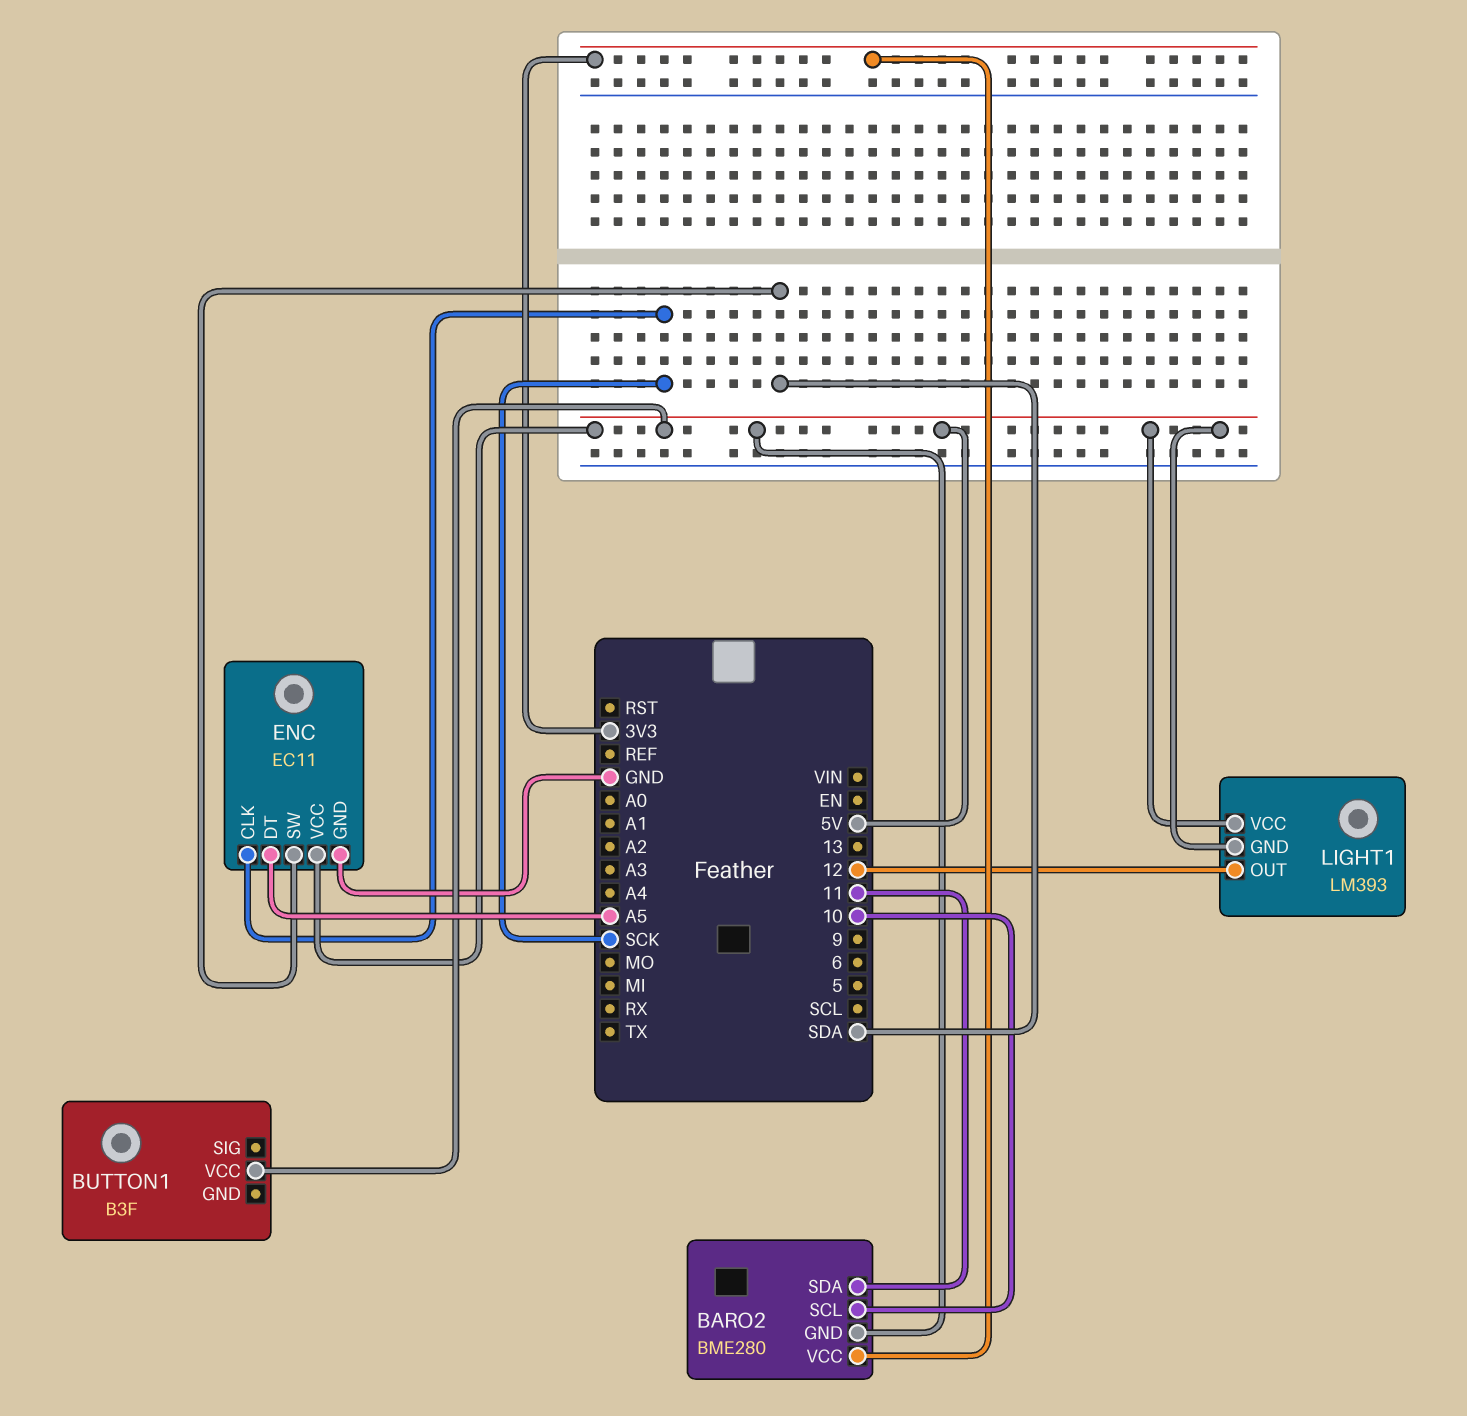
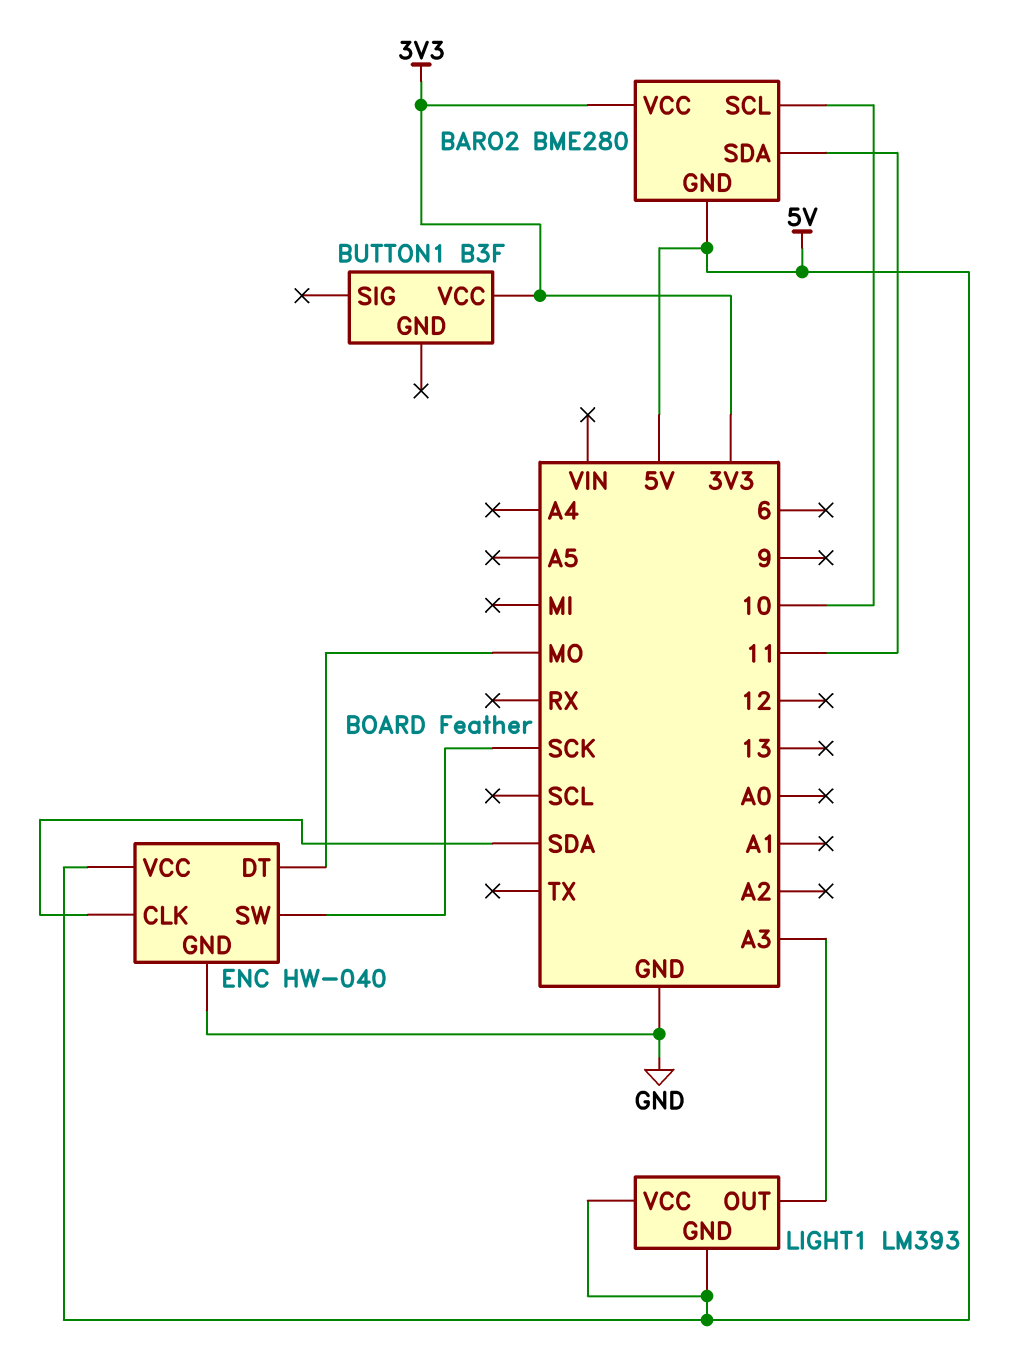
BUTTON1 pin VCC: 5V -> 3V3
ENC: EC11 -> HW-040
ENC pin CLK: SCK -> SDA
ENC pin DT: A5 -> MO
ENC pin SW: SDA -> SCK
LIGHT1 pin OUT: 12 -> A3

